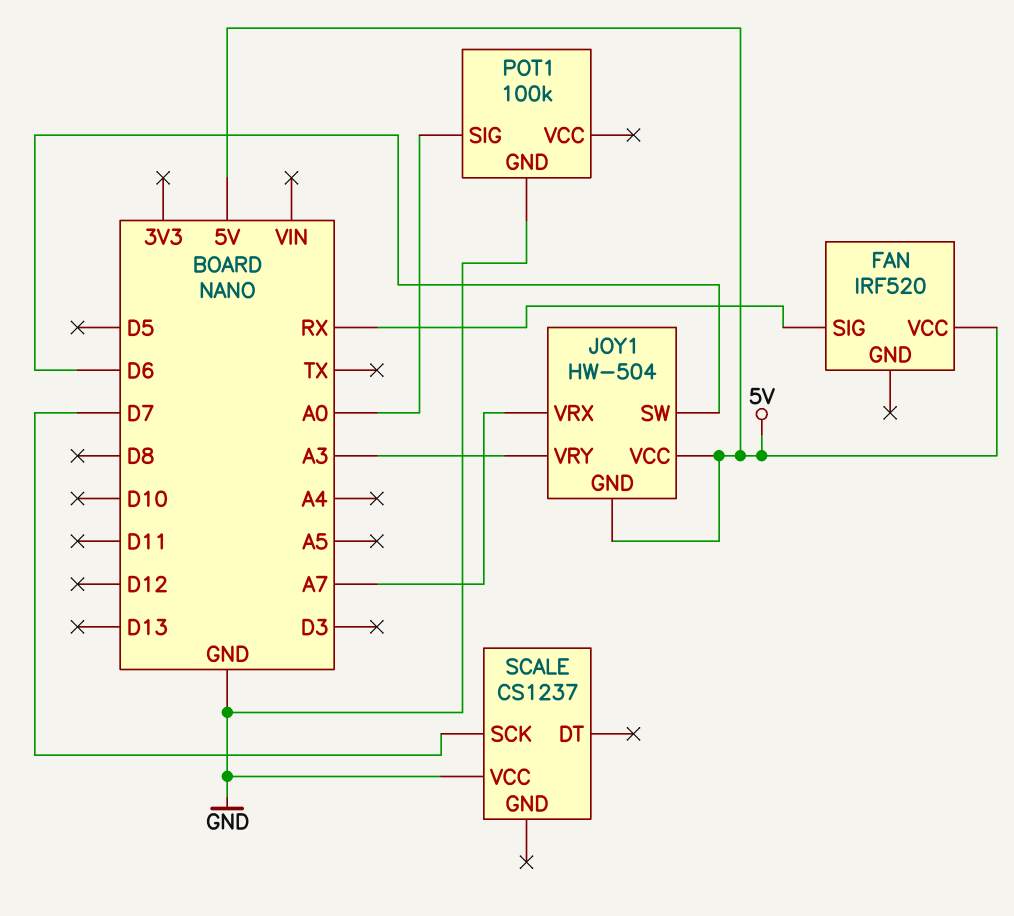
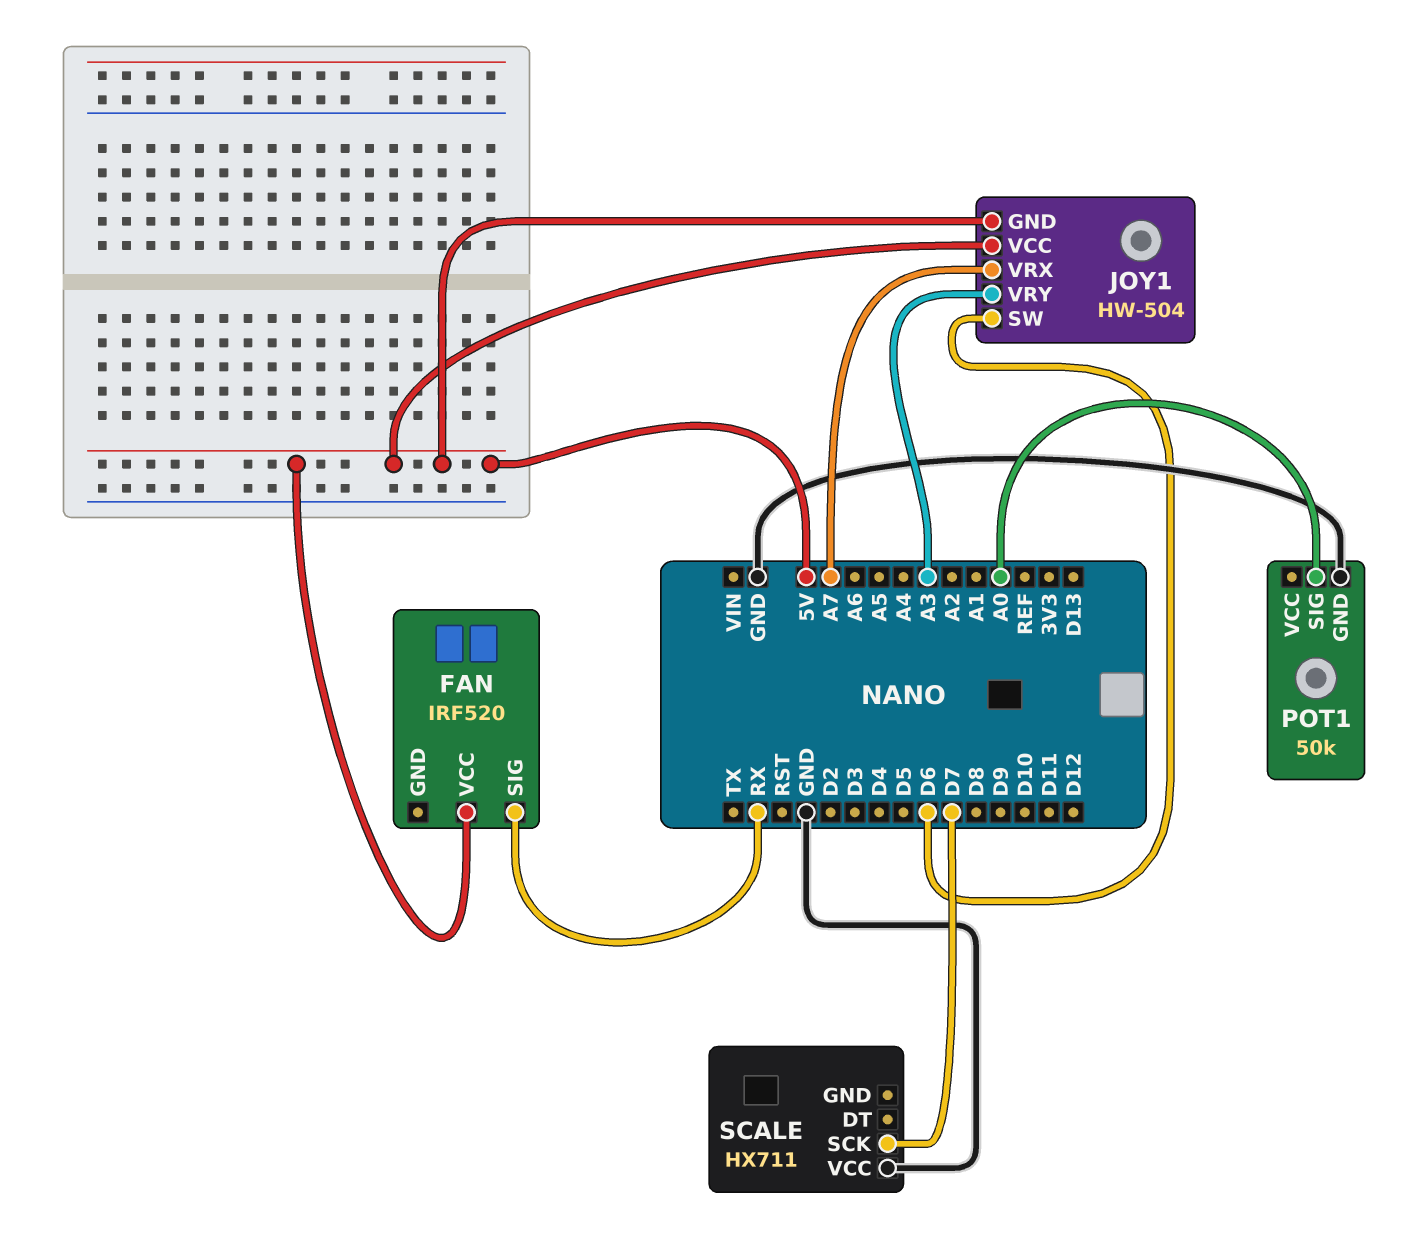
POT1: 100k -> 50k
SCALE: CS1237 -> HX711

